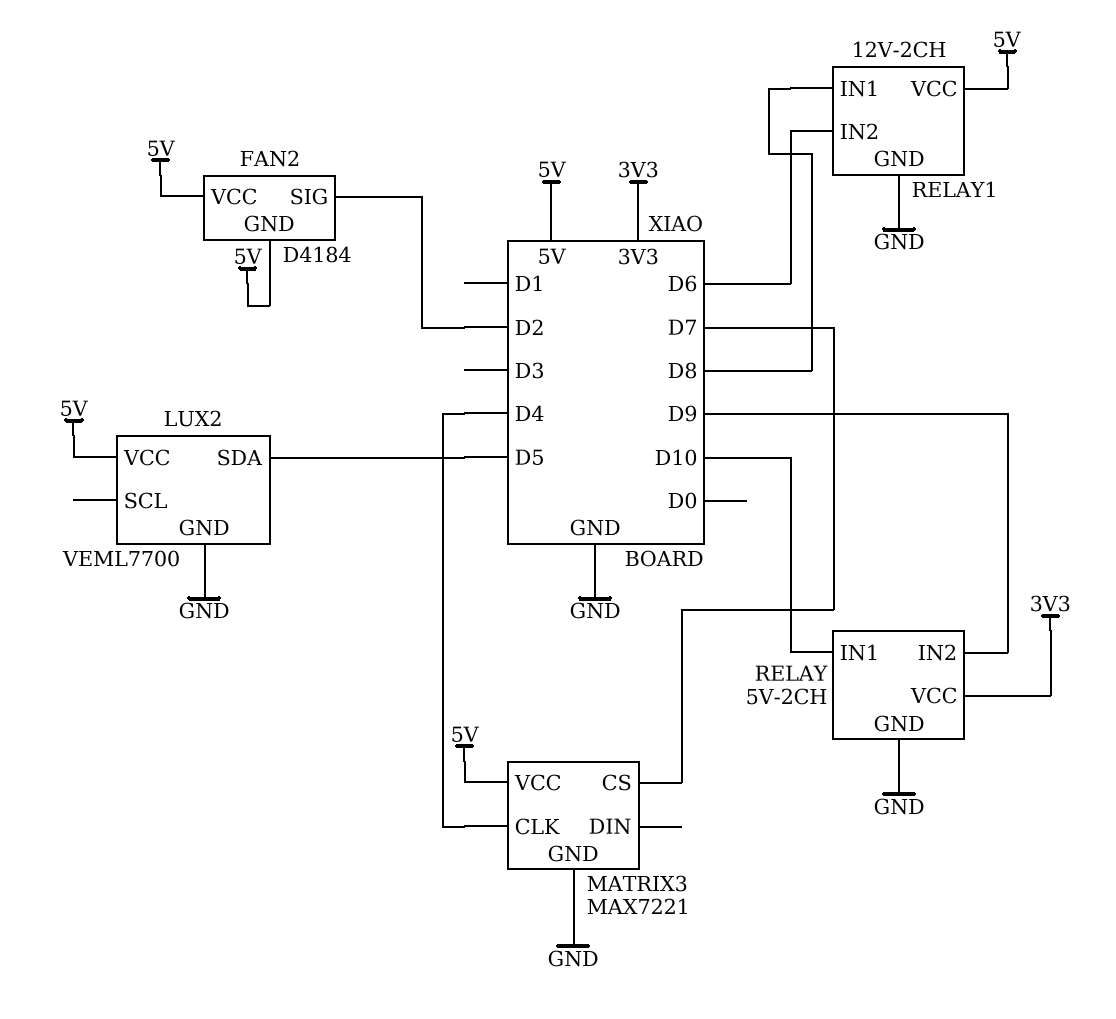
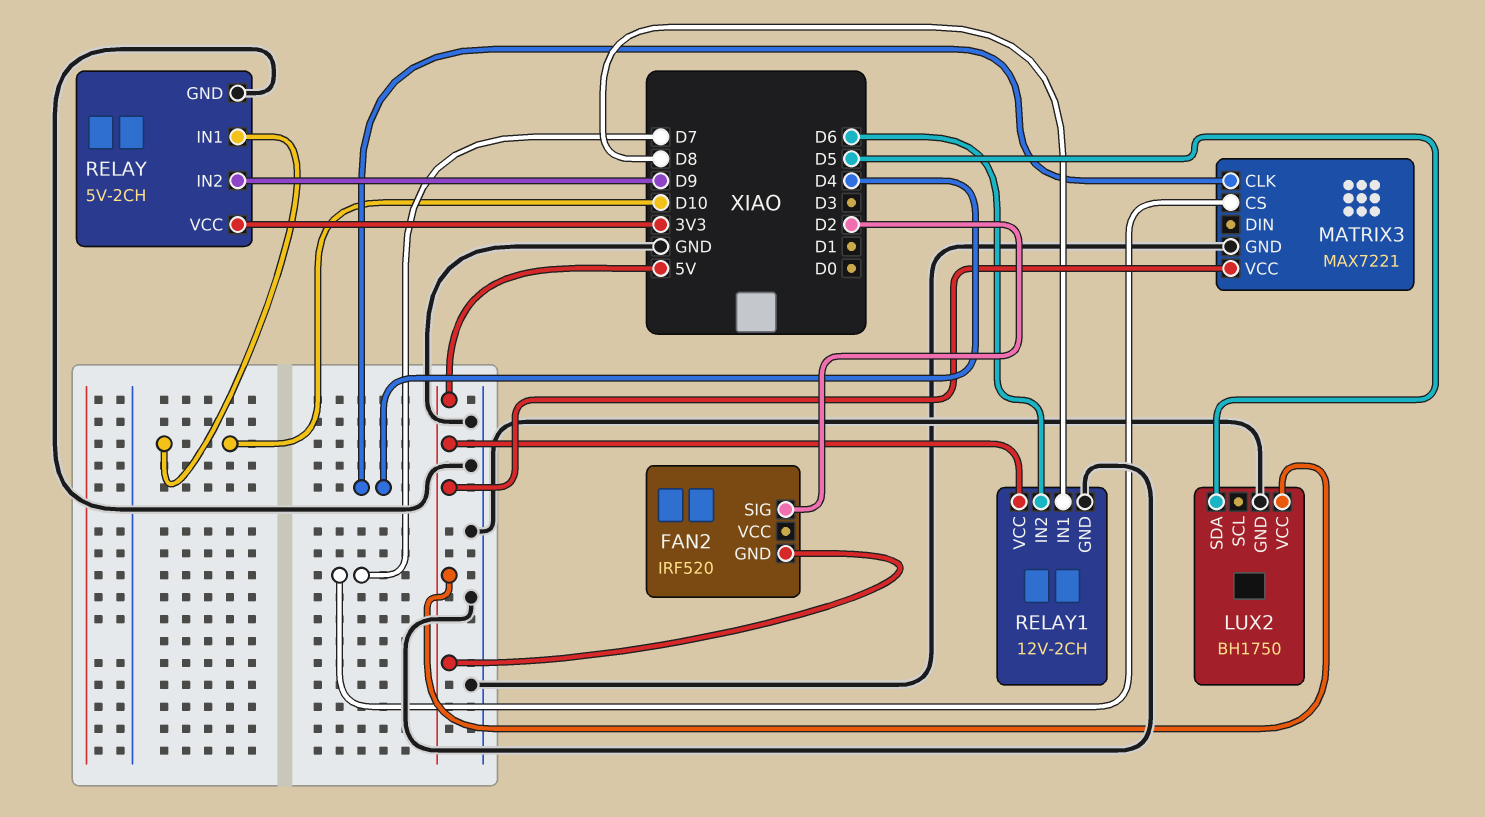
FAN2: D4184 -> IRF520
FAN2 pin VCC: 5V -> none
LUX2: VEML7700 -> BH1750

